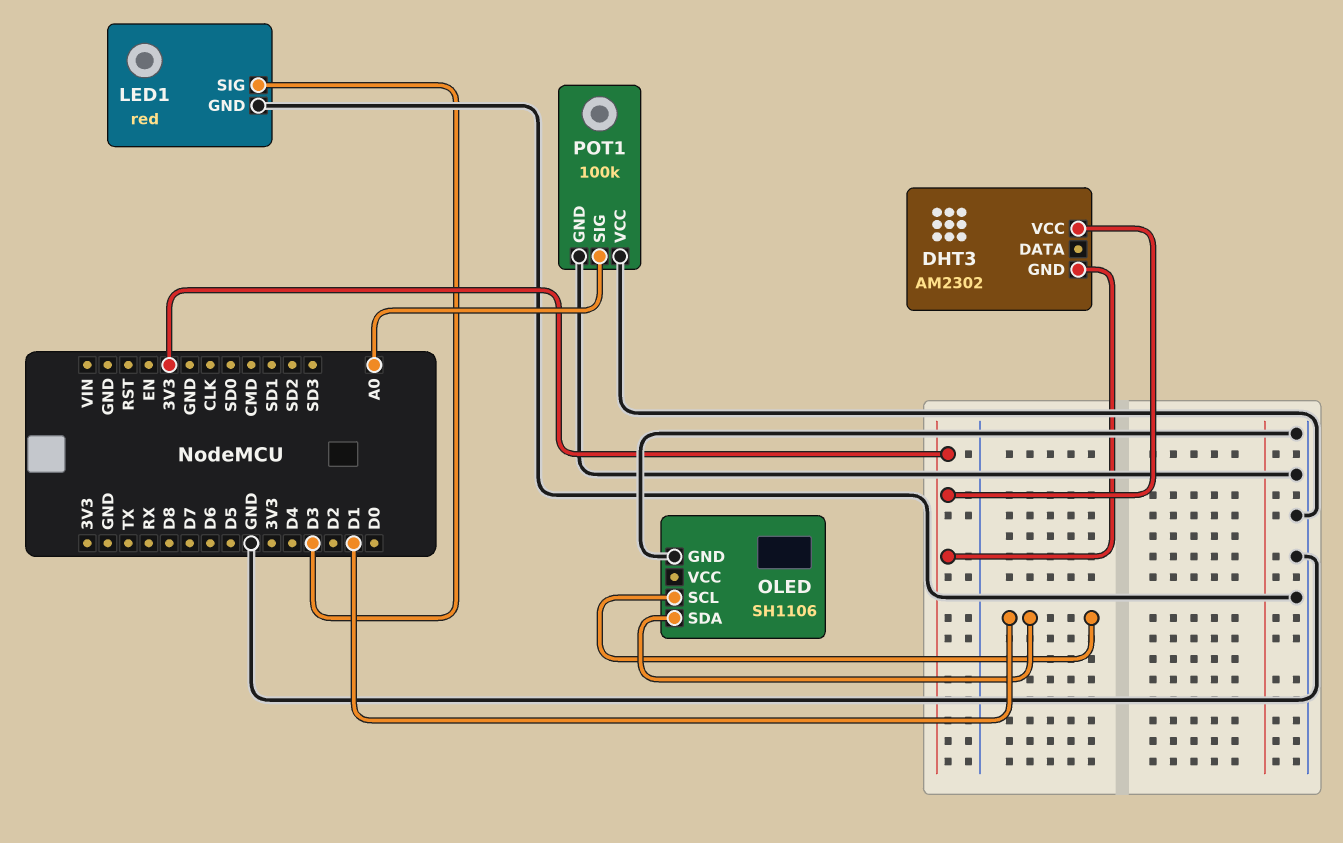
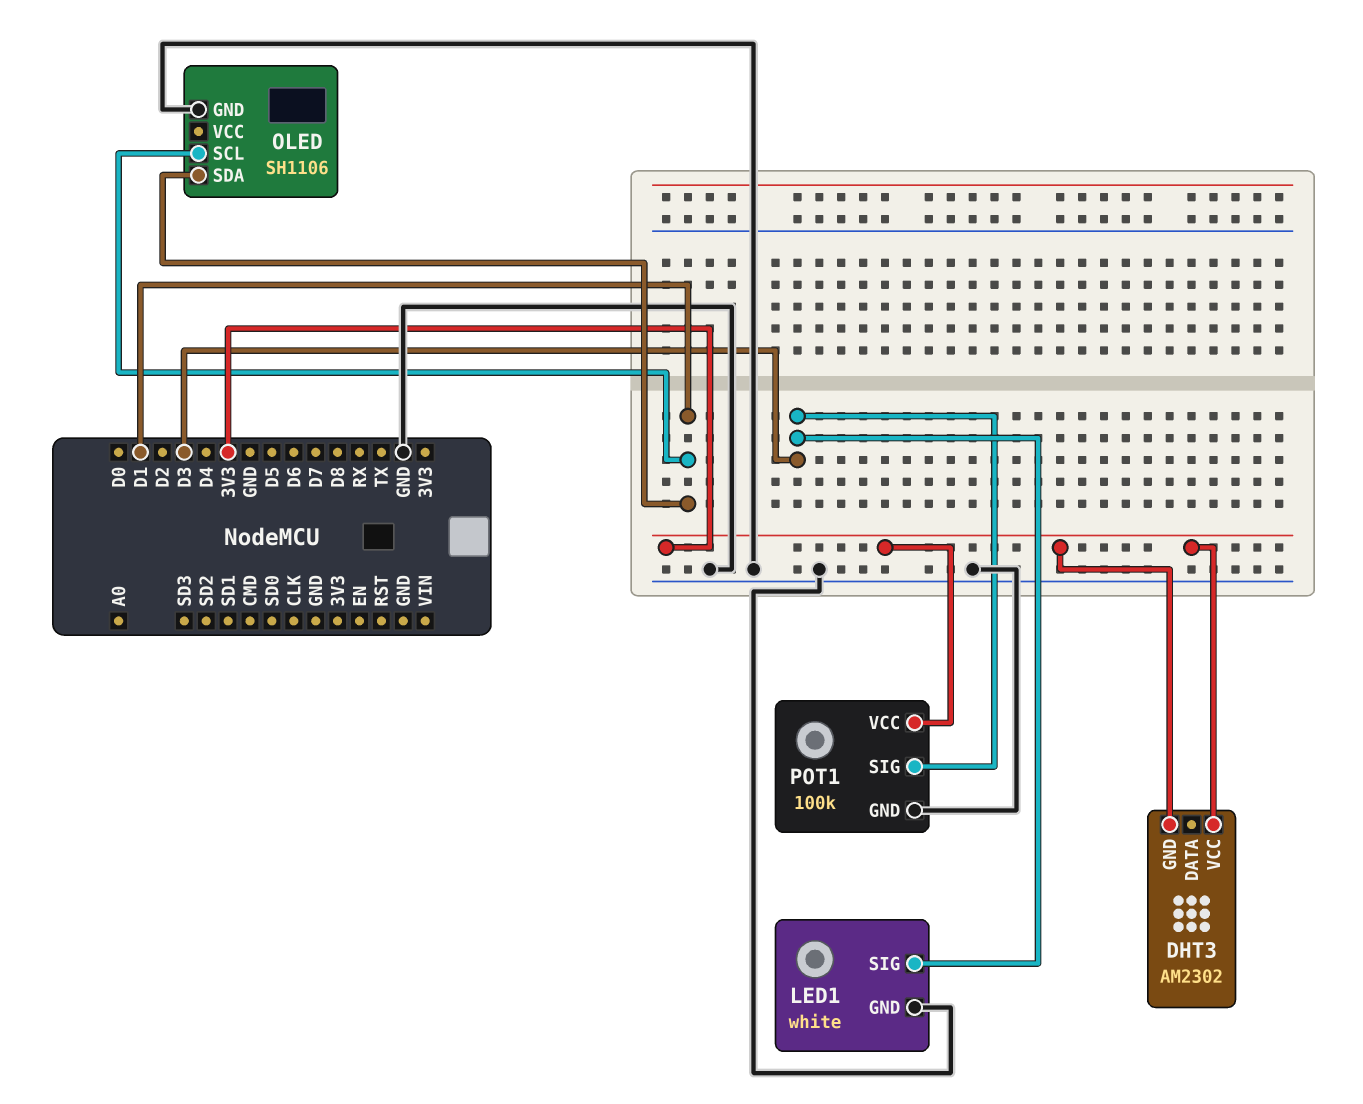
LED1: red -> white
POT1 pin SIG: A0 -> D3
POT1 pin VCC: GND -> 3V3

